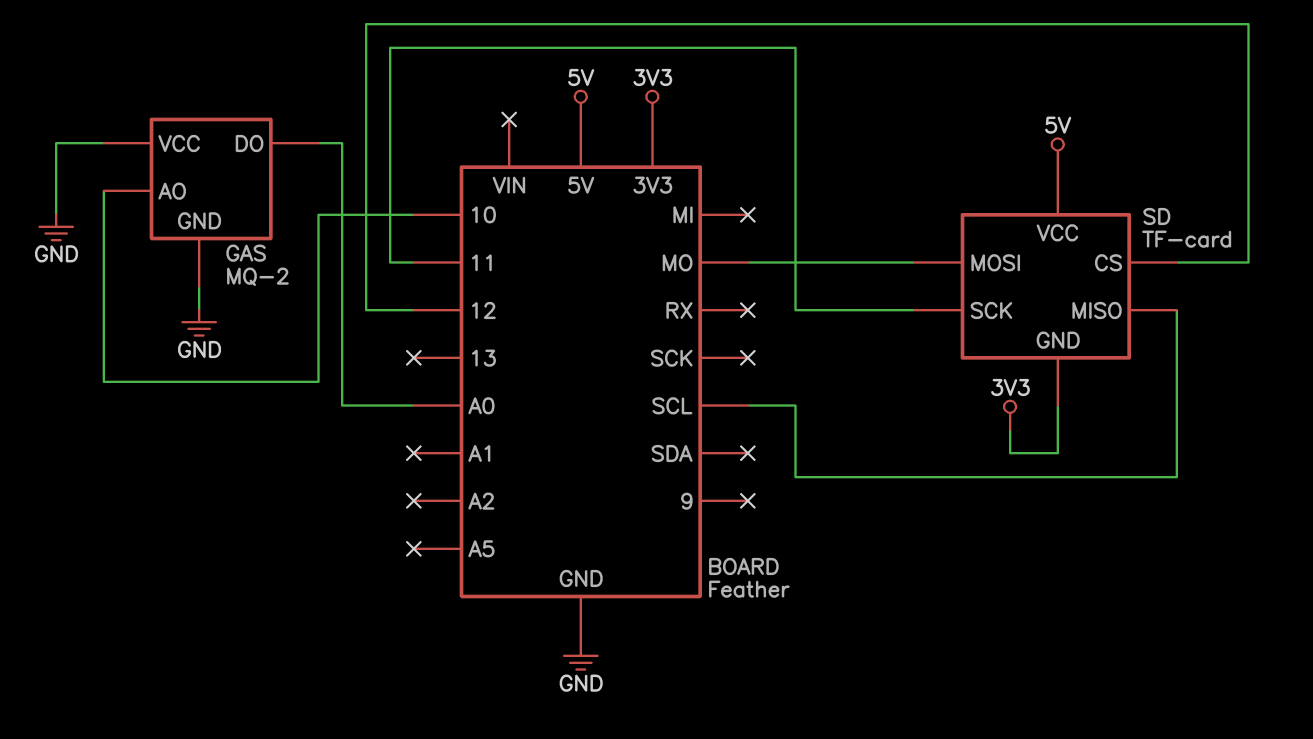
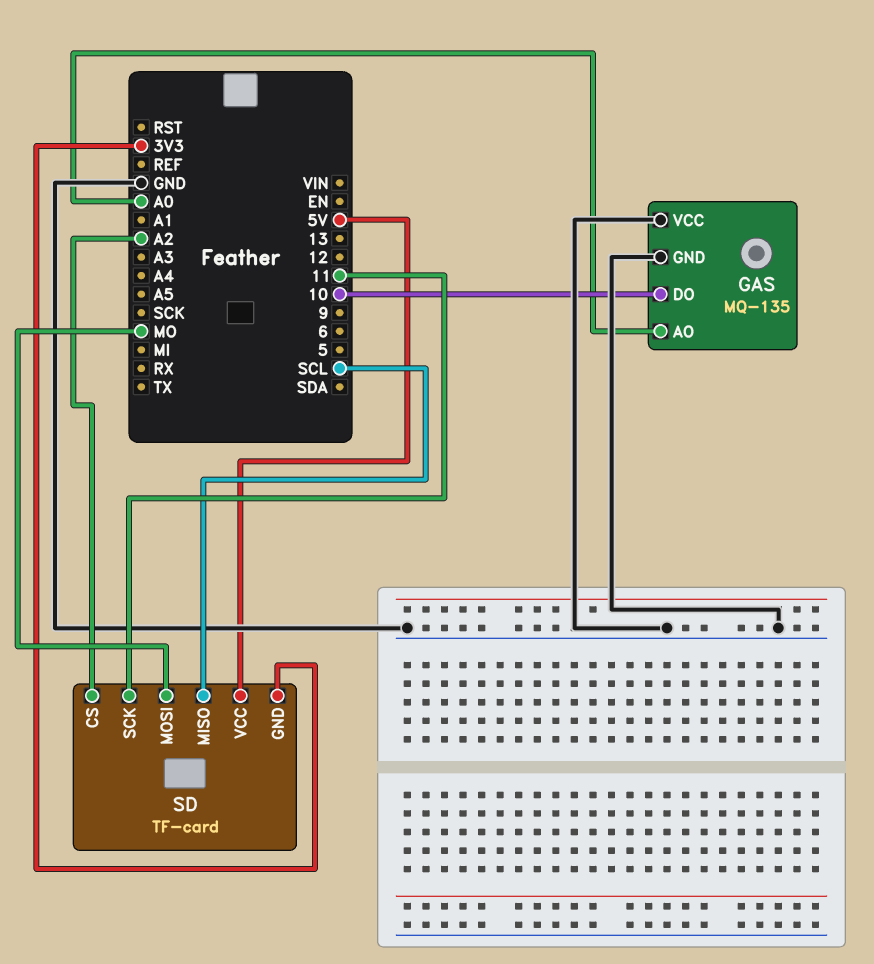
GAS: MQ-2 -> MQ-135
GAS pin AO: 10 -> A0
GAS pin DO: A0 -> 10
SD pin CS: 12 -> A2

